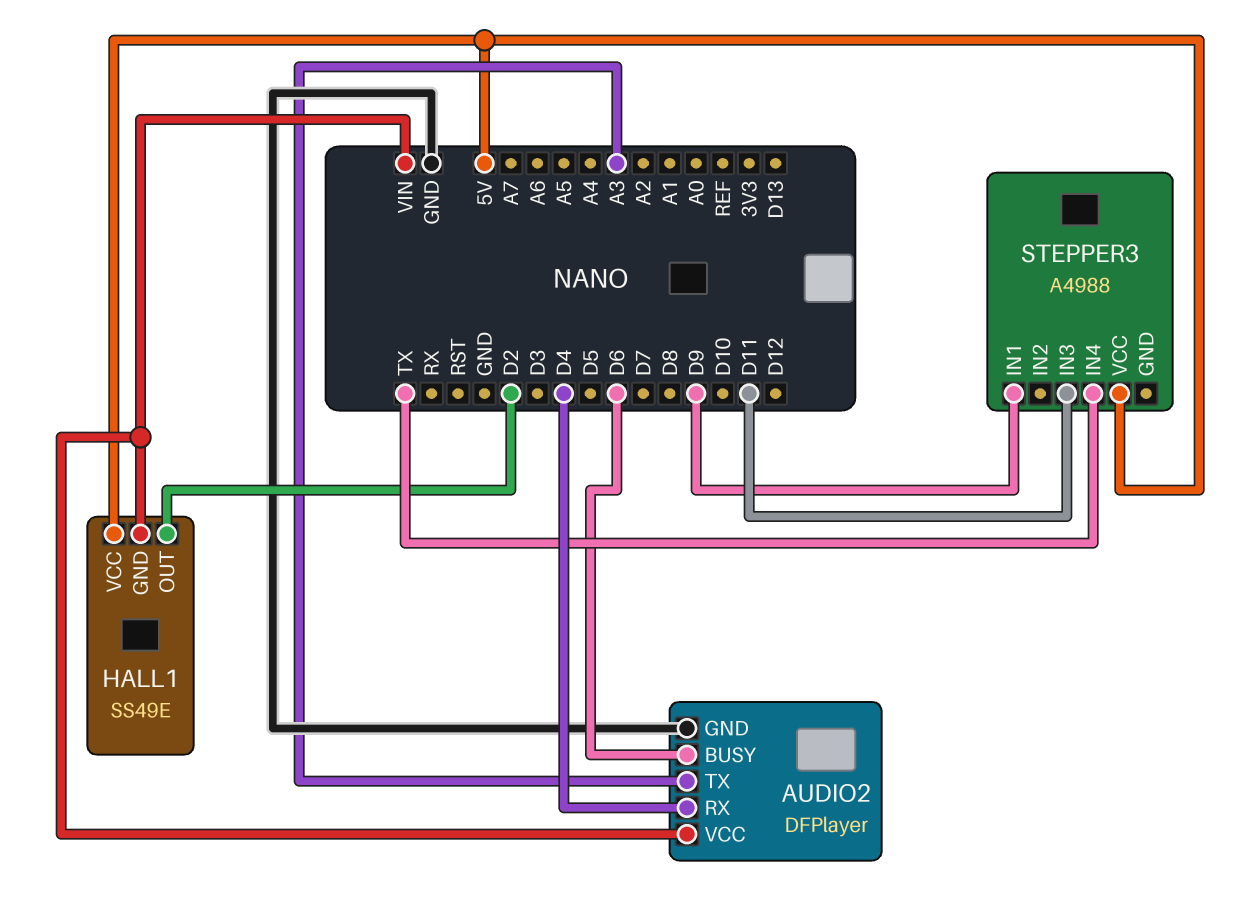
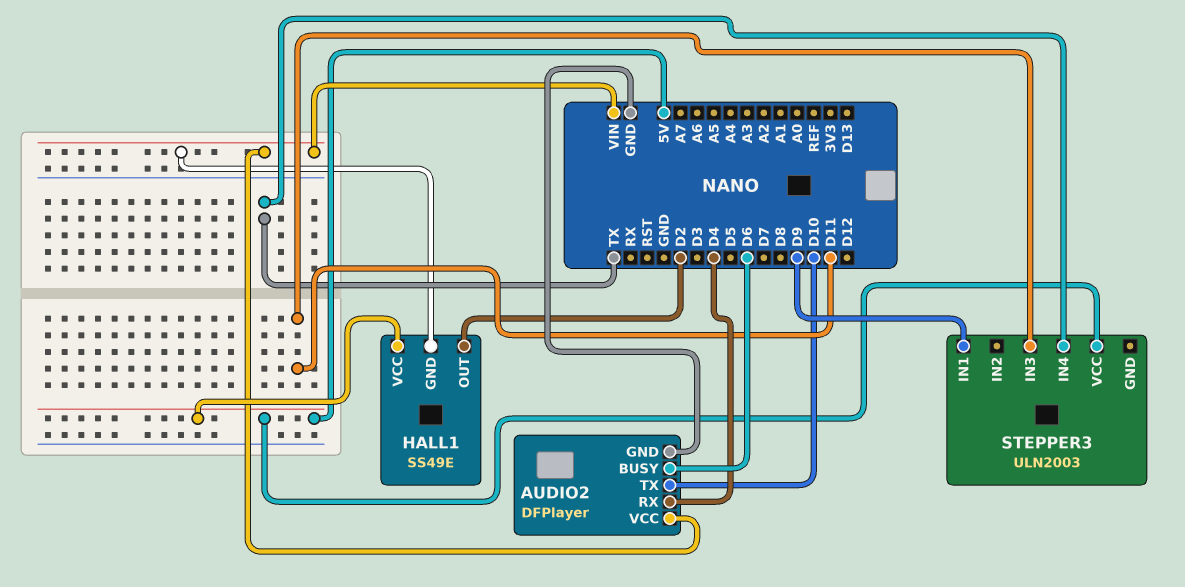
AUDIO2 pin TX: A3 -> D10
STEPPER3: A4988 -> ULN2003

